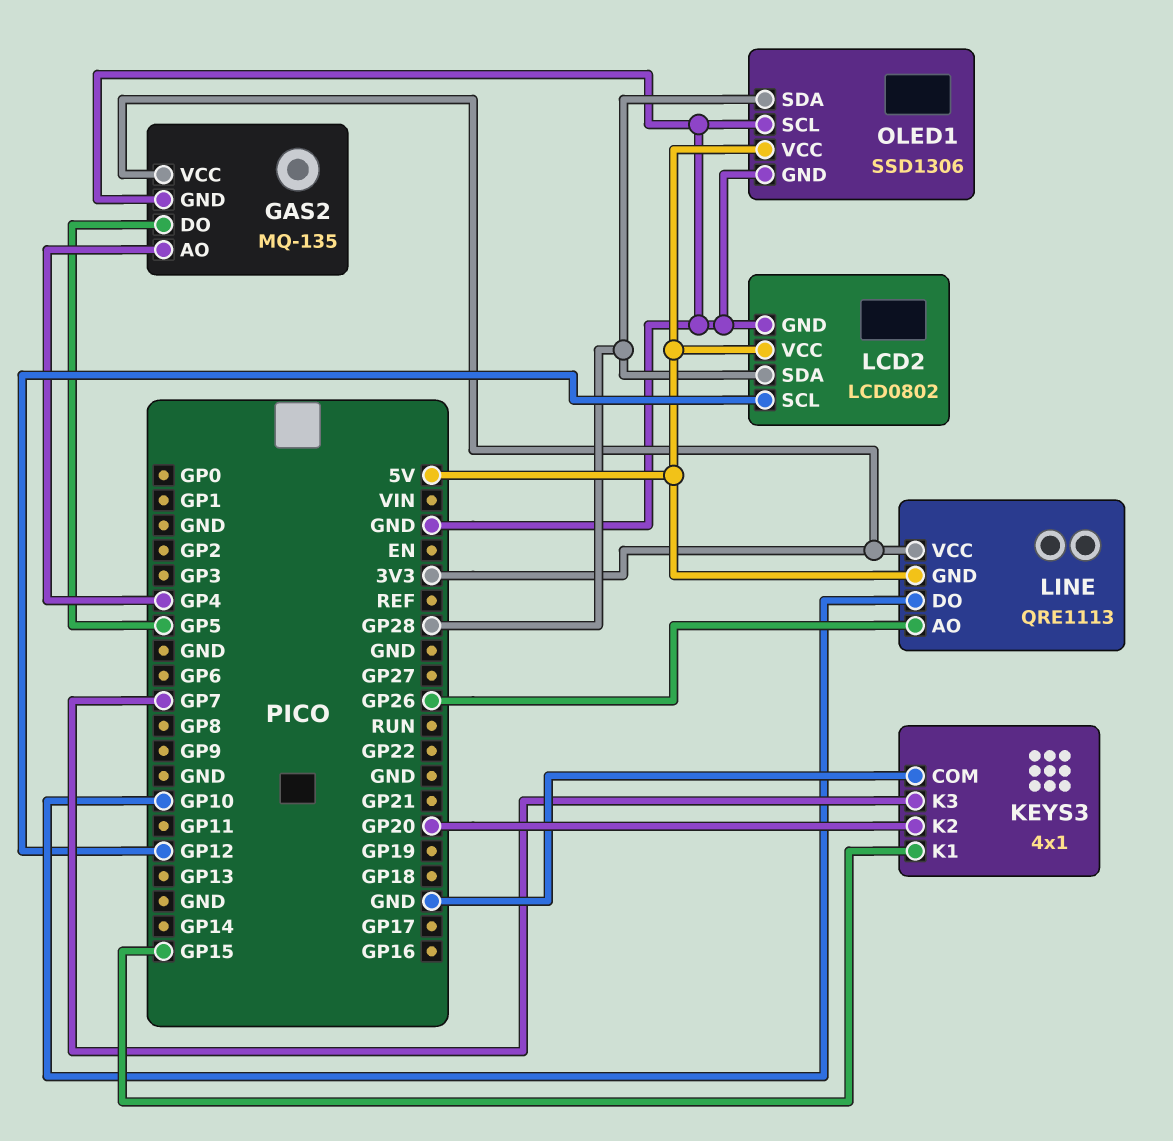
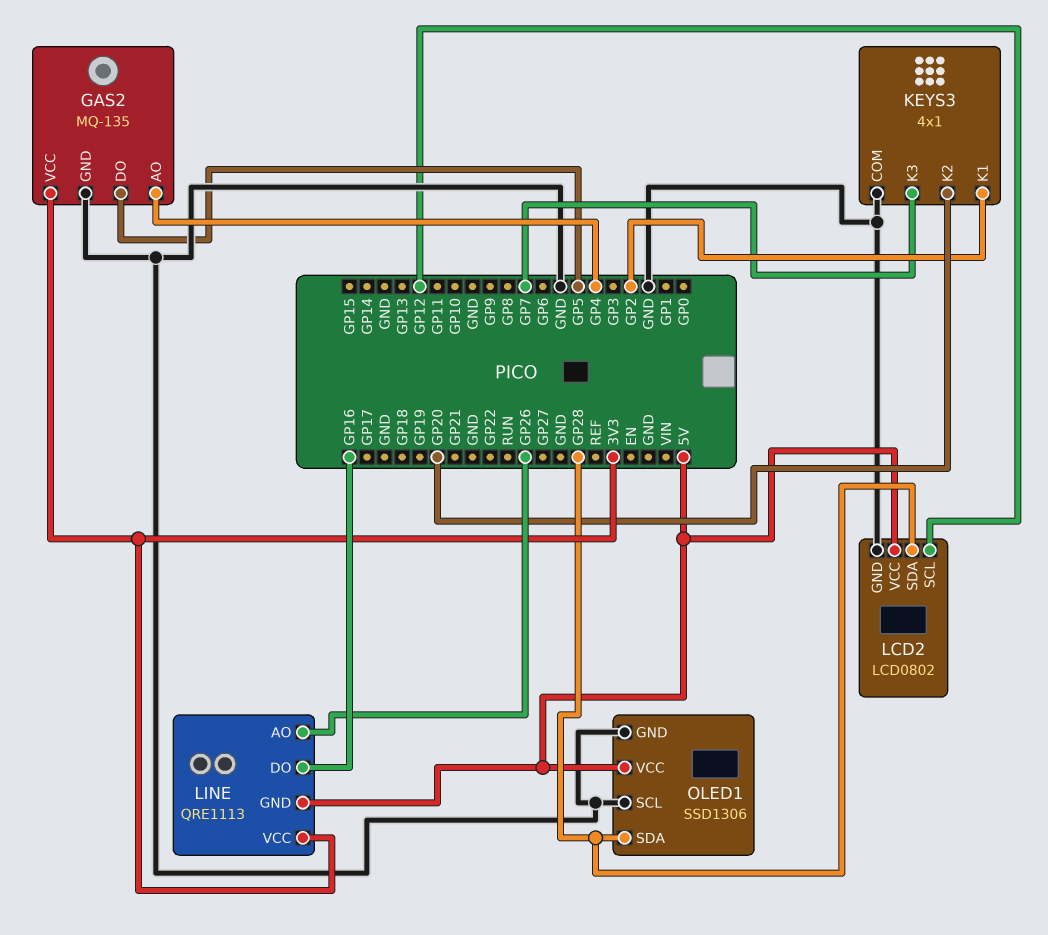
KEYS3 pin K1: GP15 -> GP2
LINE pin DO: GP10 -> GP16

